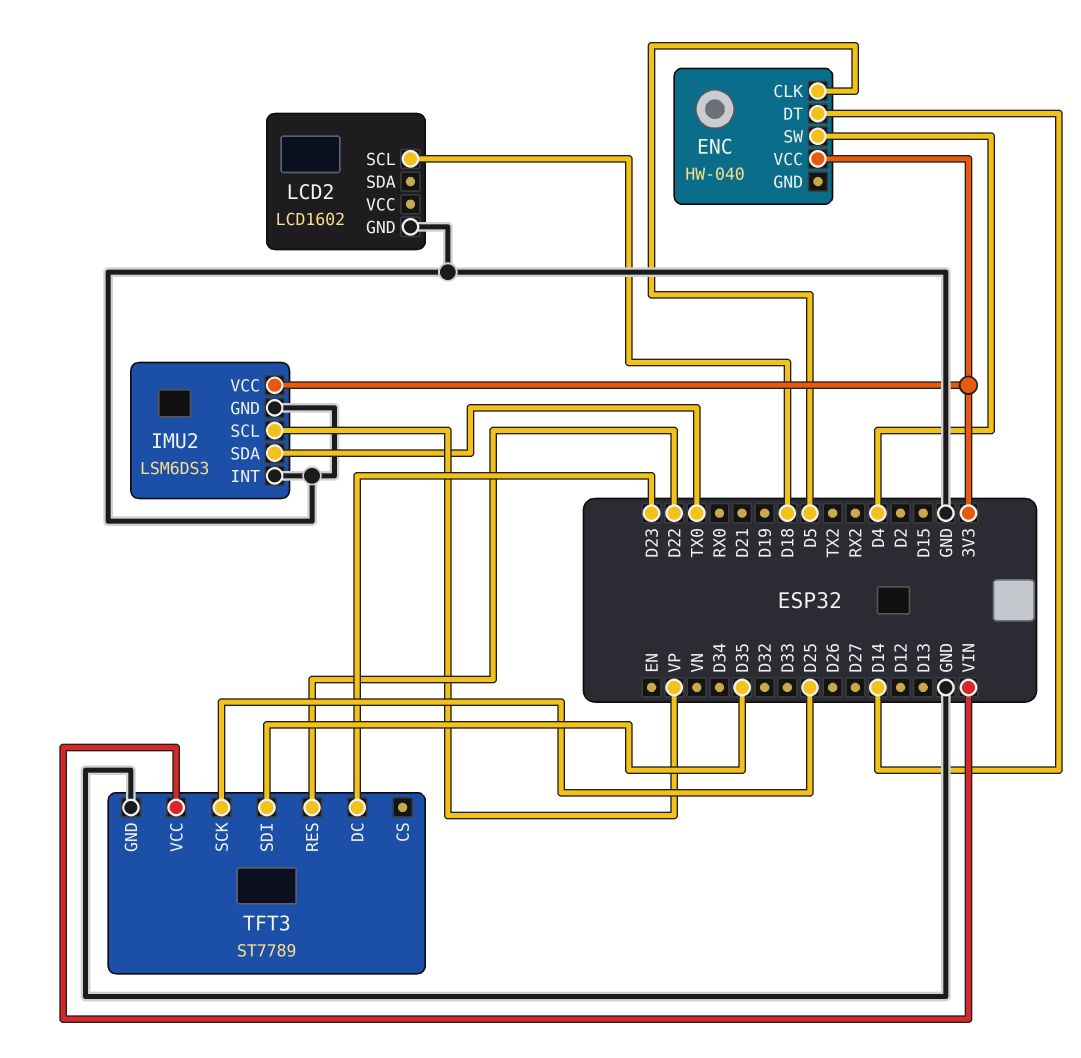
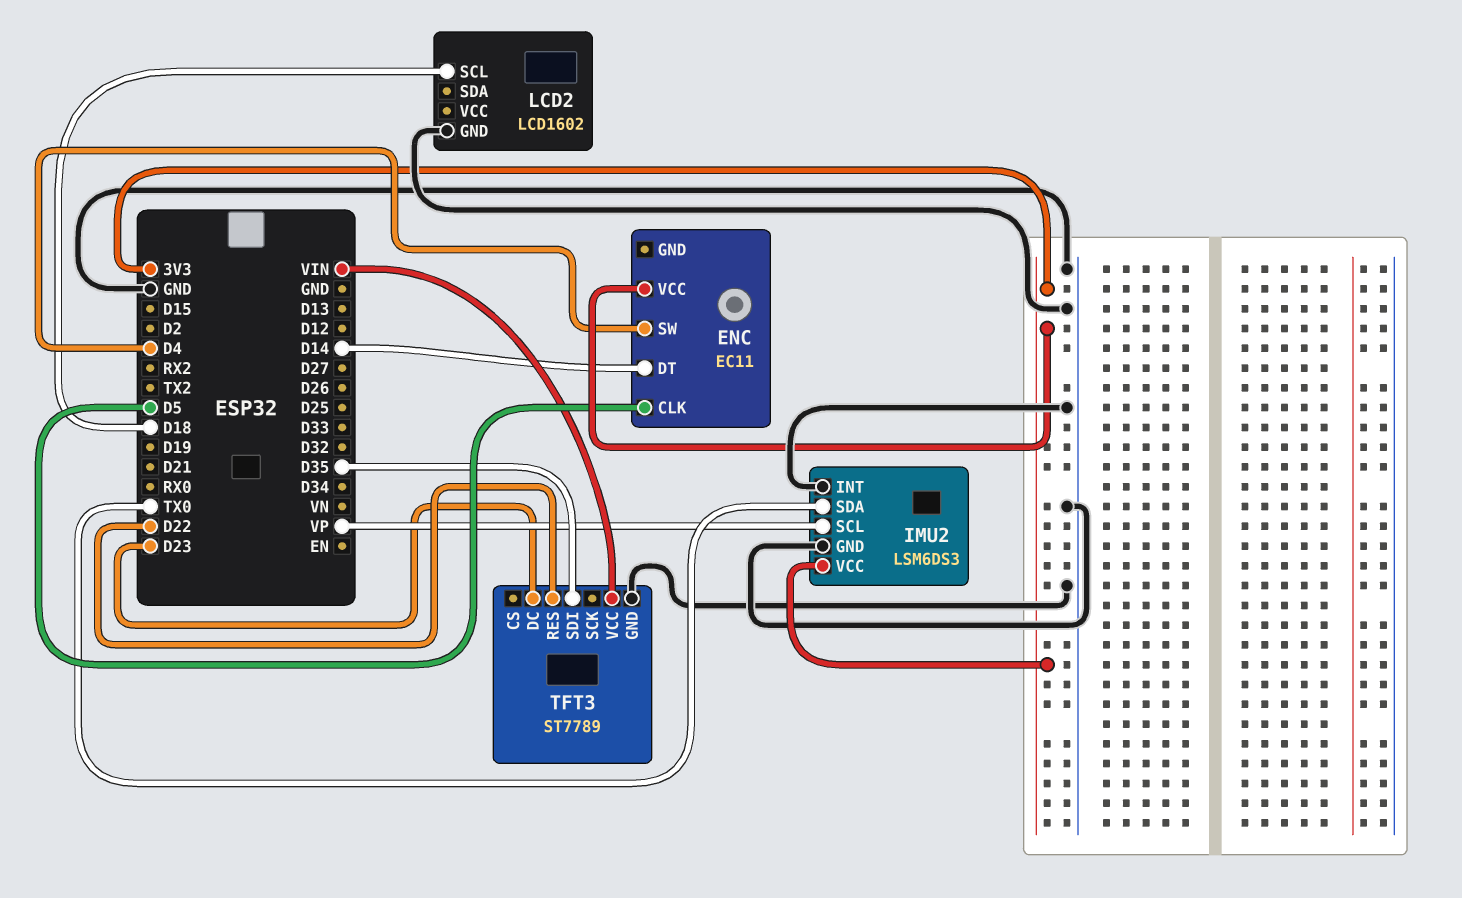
ENC: HW-040 -> EC11
TFT3 pin SCK: D25 -> none

